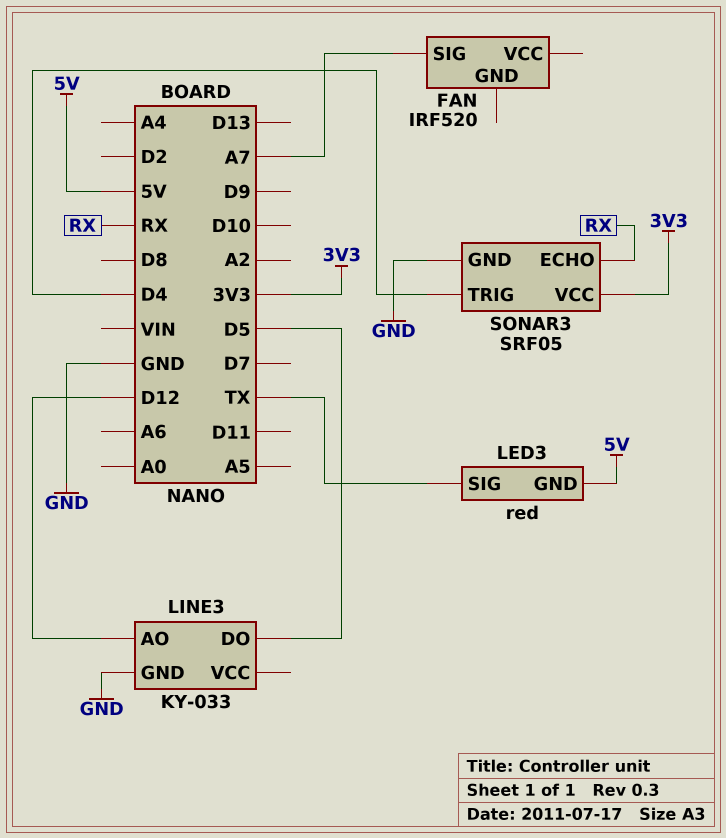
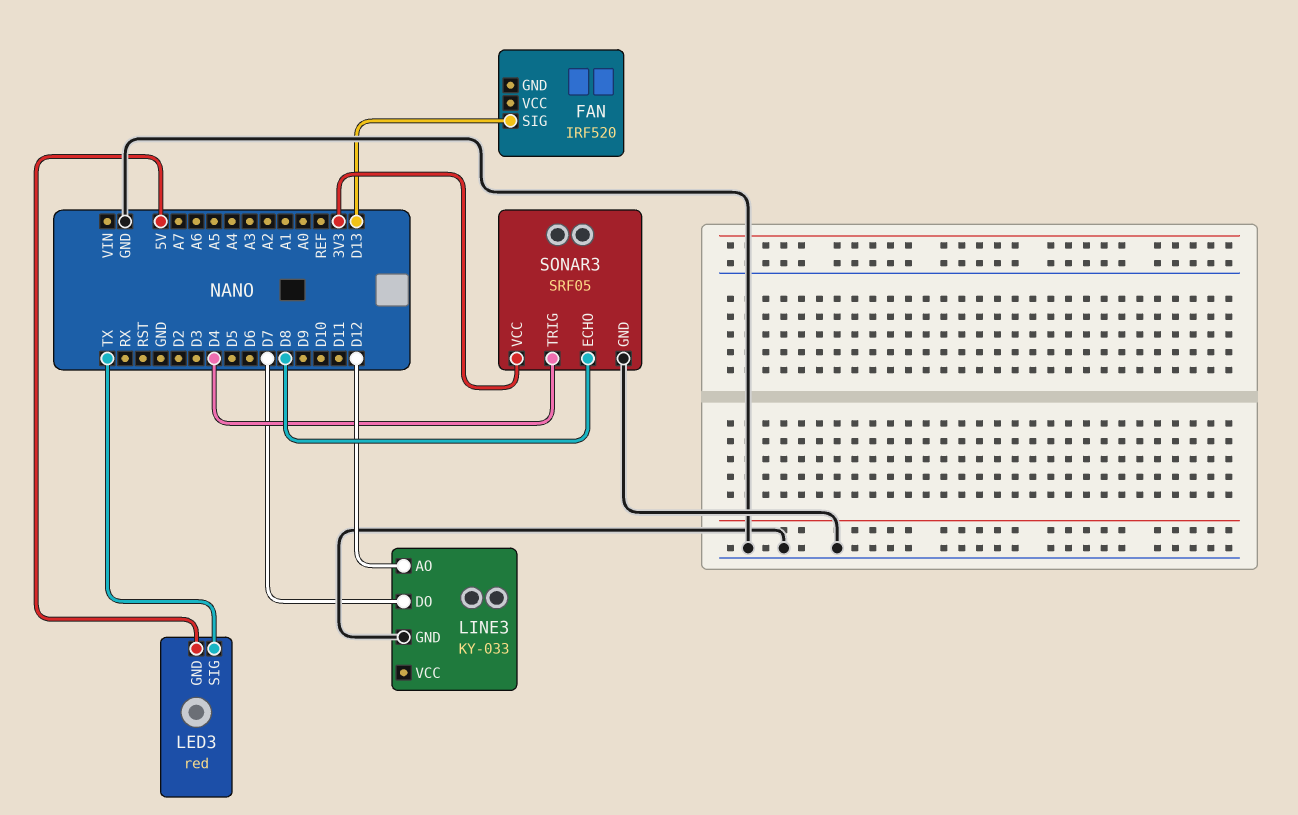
FAN pin SIG: A7 -> D13
LINE3 pin DO: D5 -> D7
SONAR3 pin ECHO: RX -> D8

